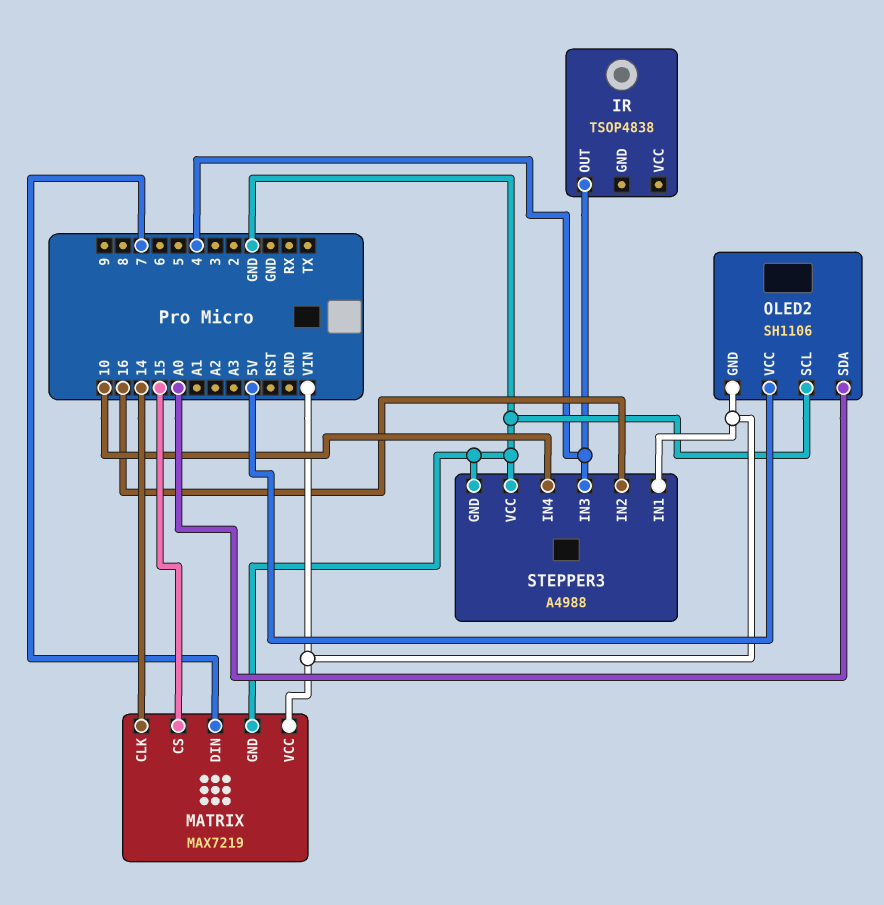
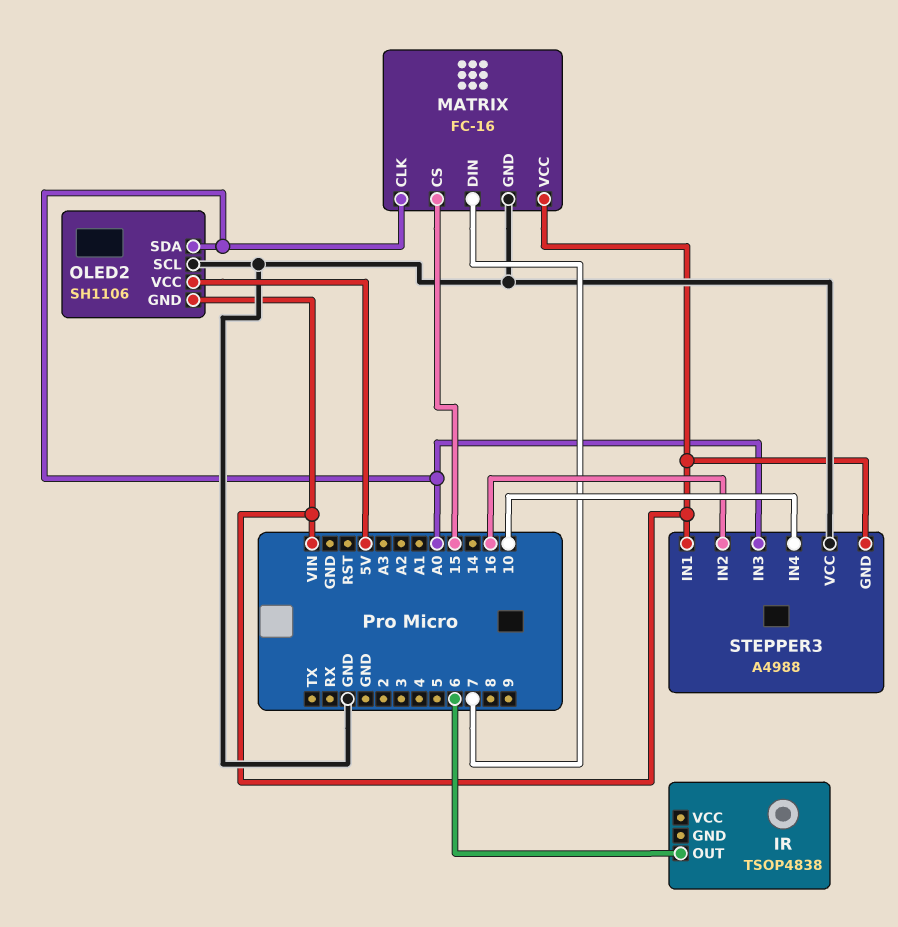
IR pin OUT: 4 -> 6
MATRIX: MAX7219 -> FC-16
MATRIX pin CLK: 14 -> A0
STEPPER3 pin GND: GND -> VIN
STEPPER3 pin IN3: 4 -> A0

